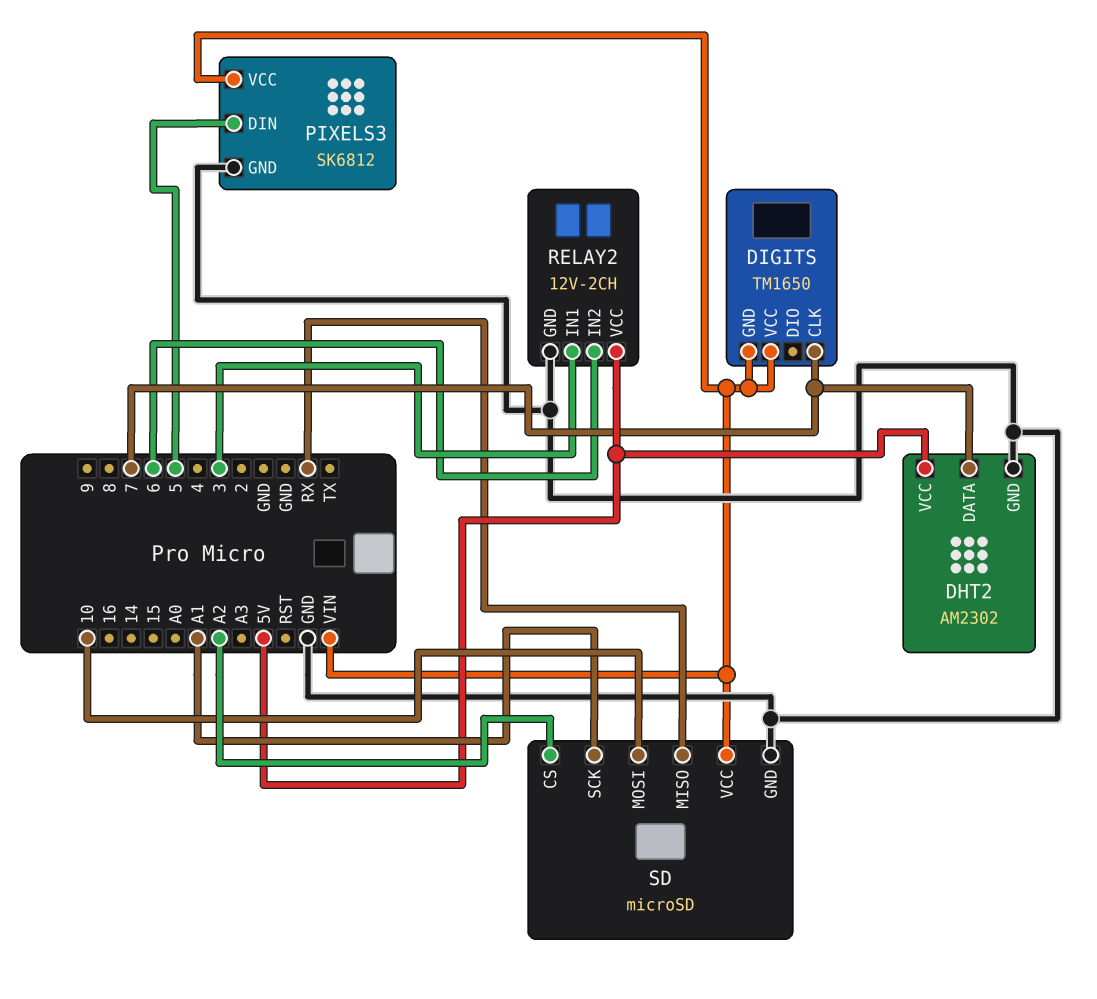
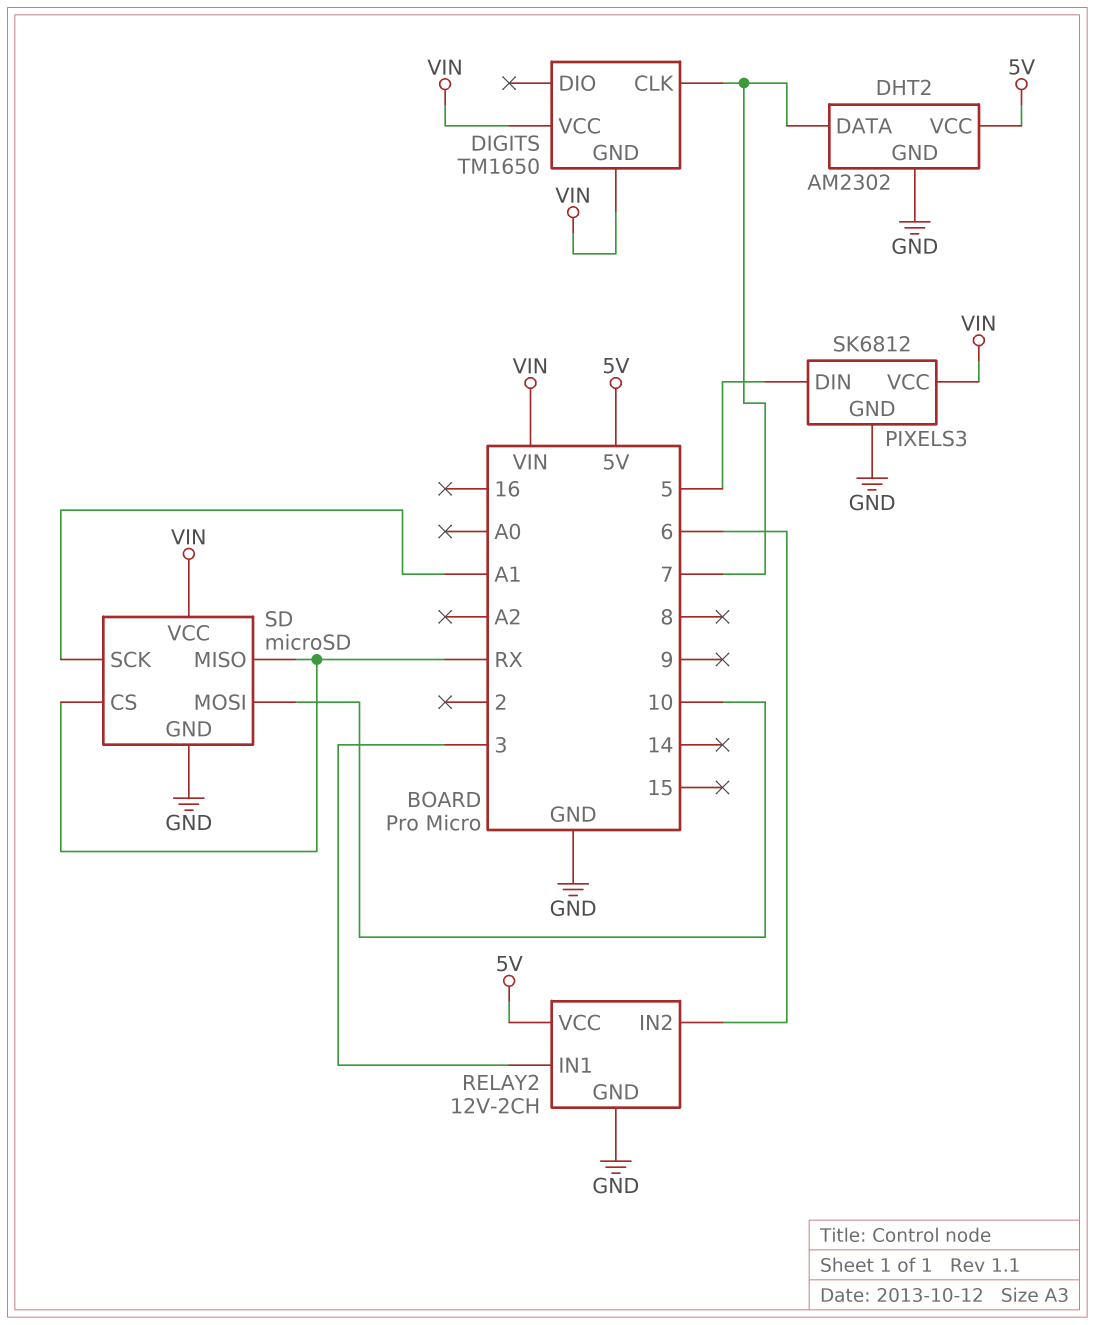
SD pin CS: A2 -> RX

